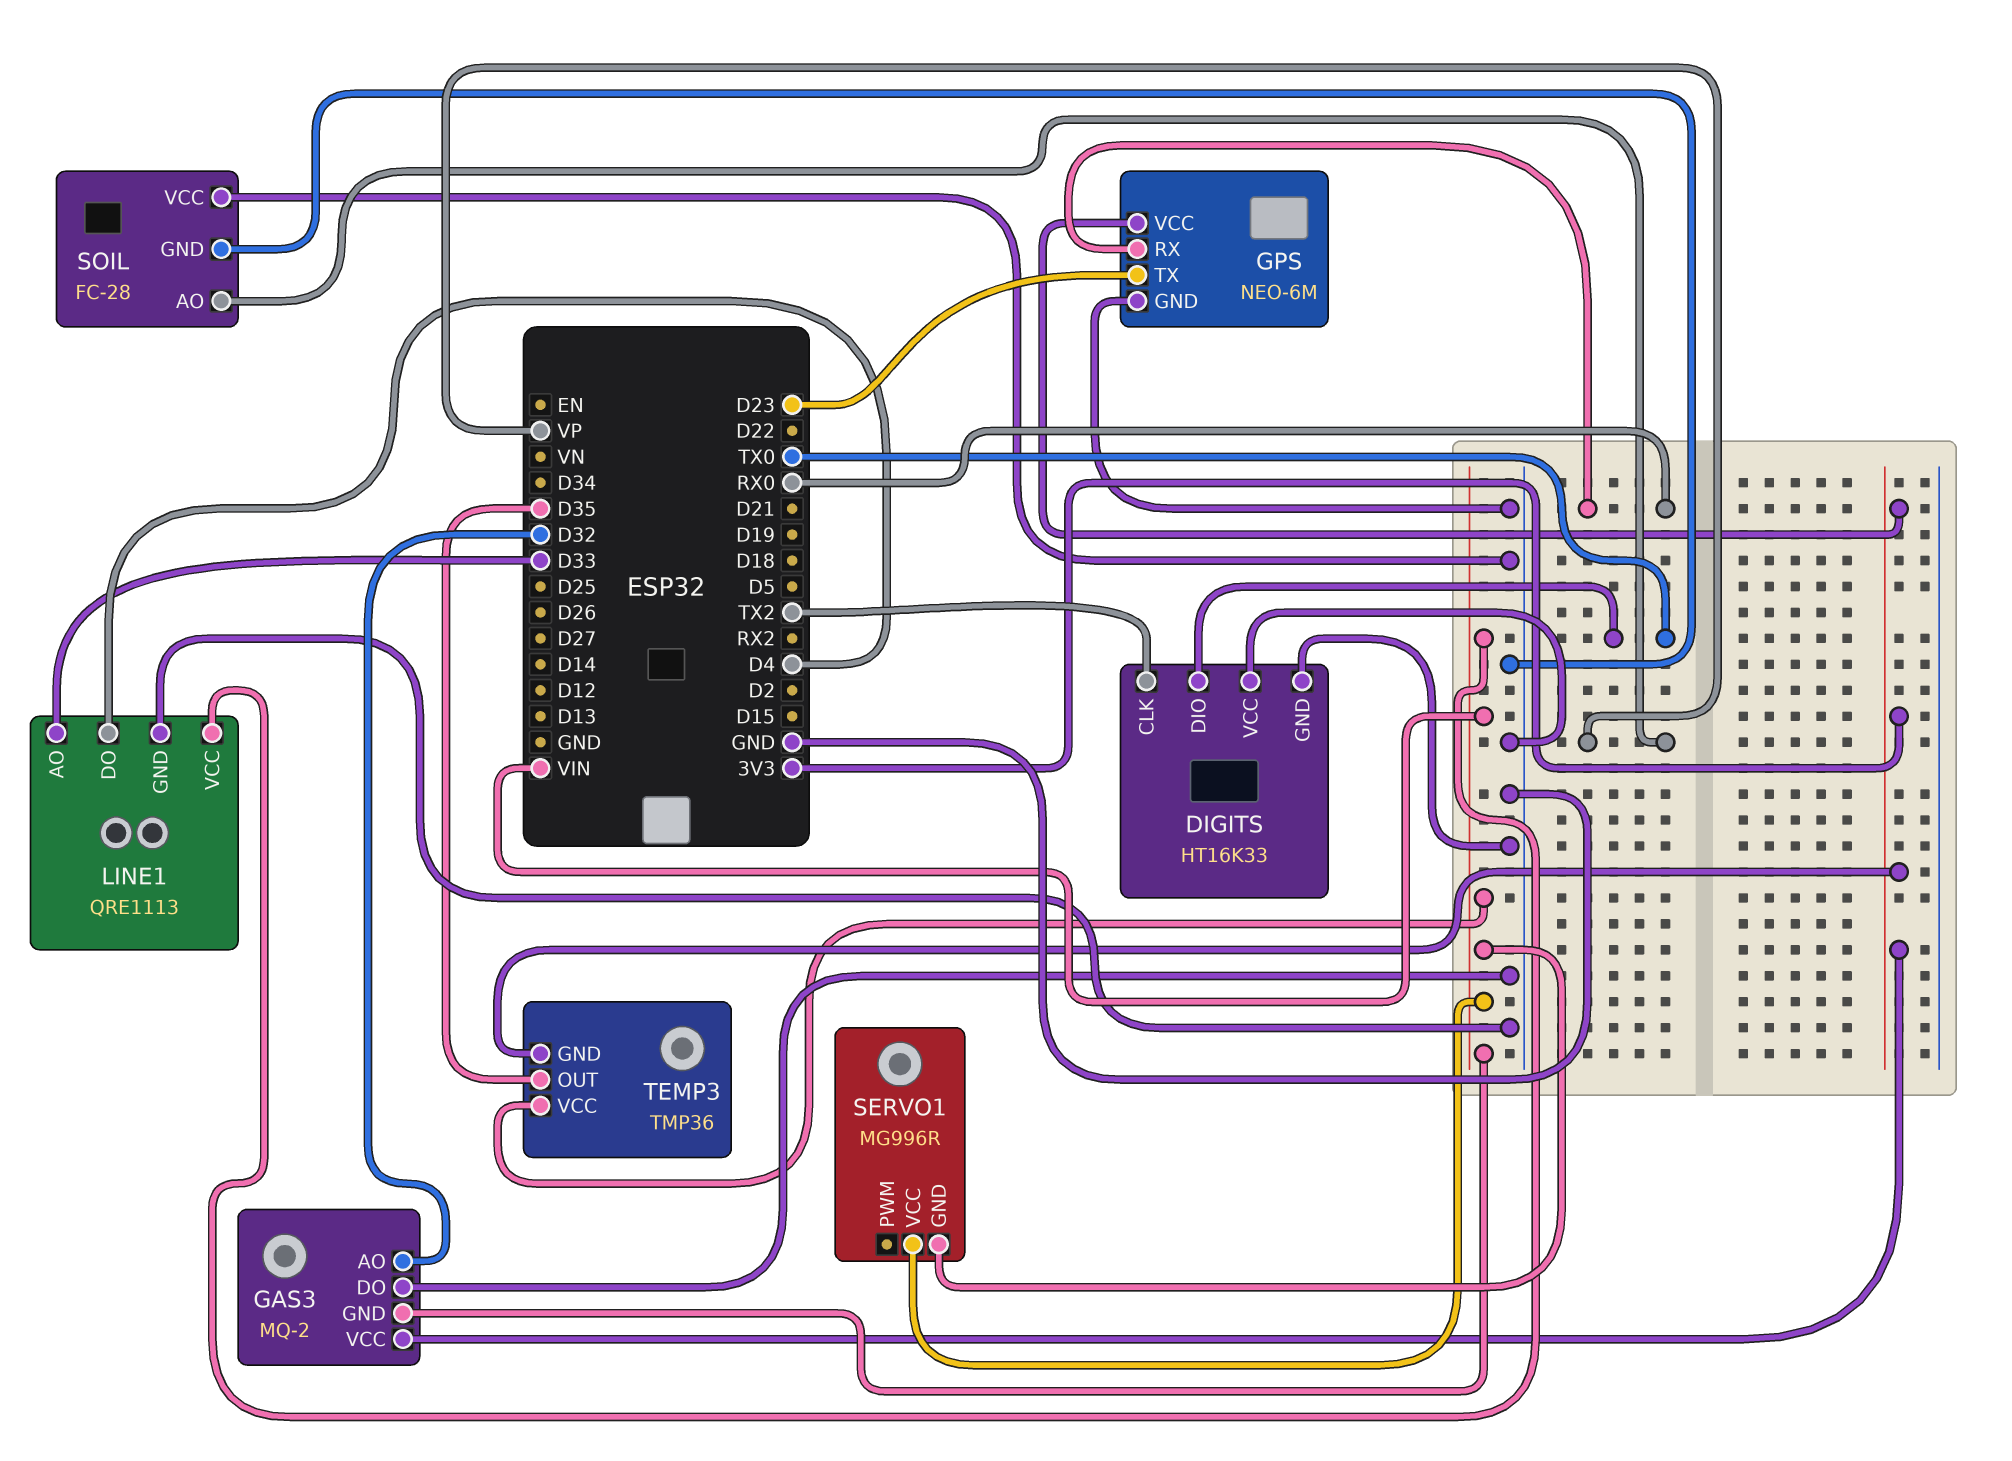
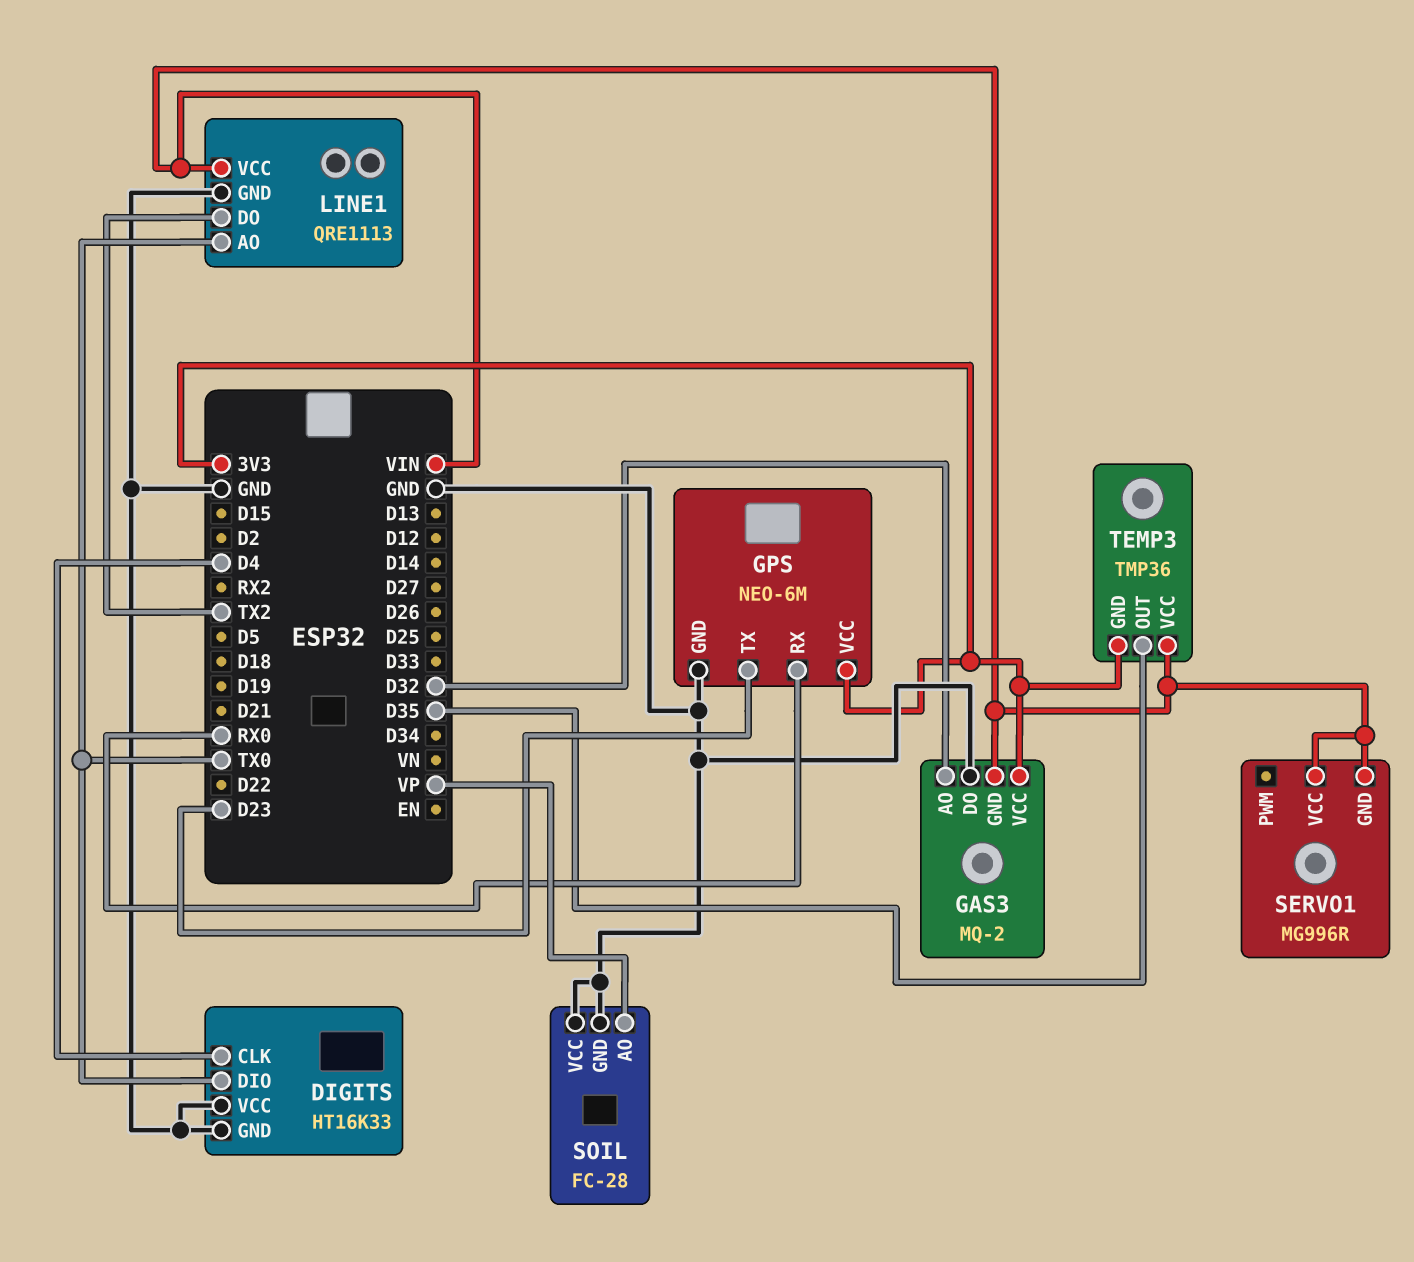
DIGITS pin CLK: TX2 -> D4
LINE1 pin AO: D33 -> TX0
LINE1 pin DO: D4 -> TX2

